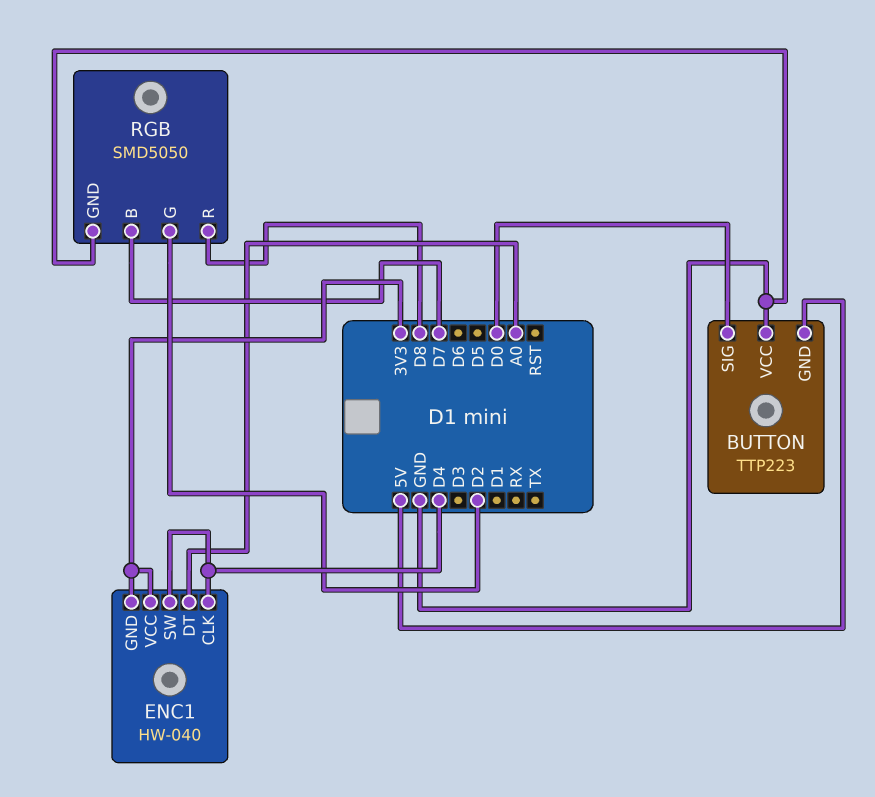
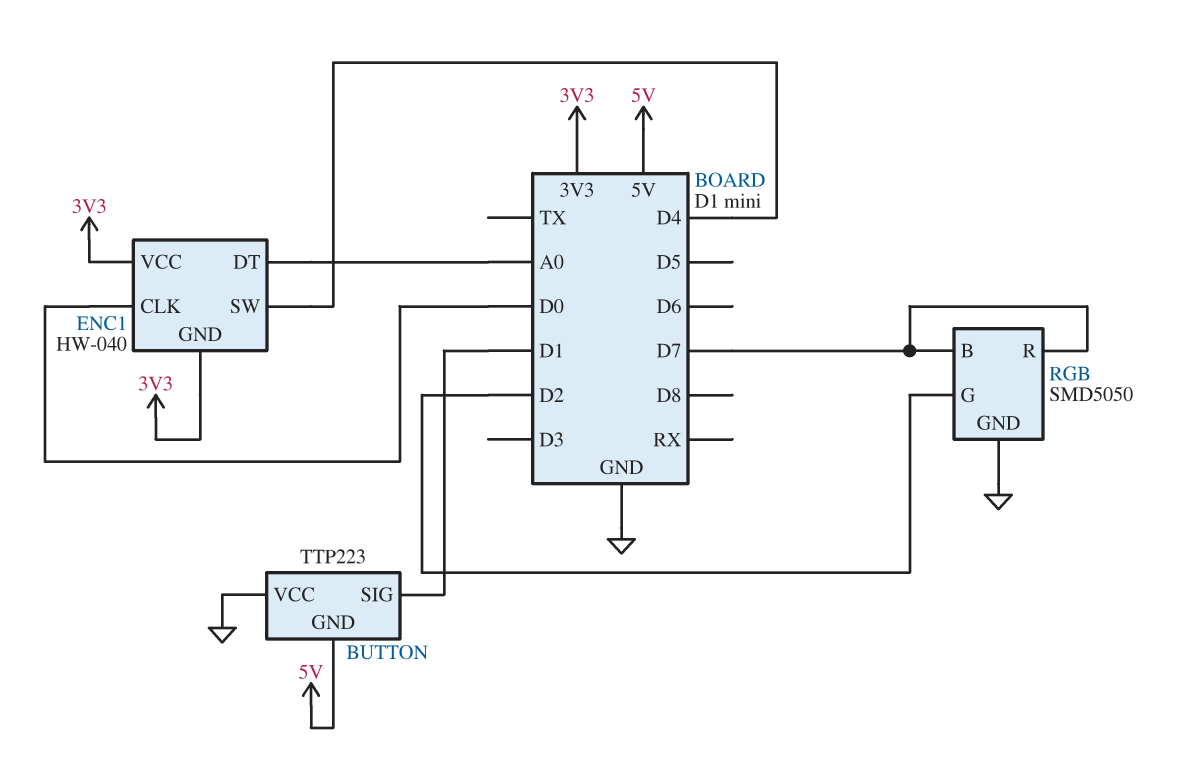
BUTTON pin SIG: D0 -> D1
ENC1 pin CLK: D4 -> D0
RGB pin R: D8 -> D7

